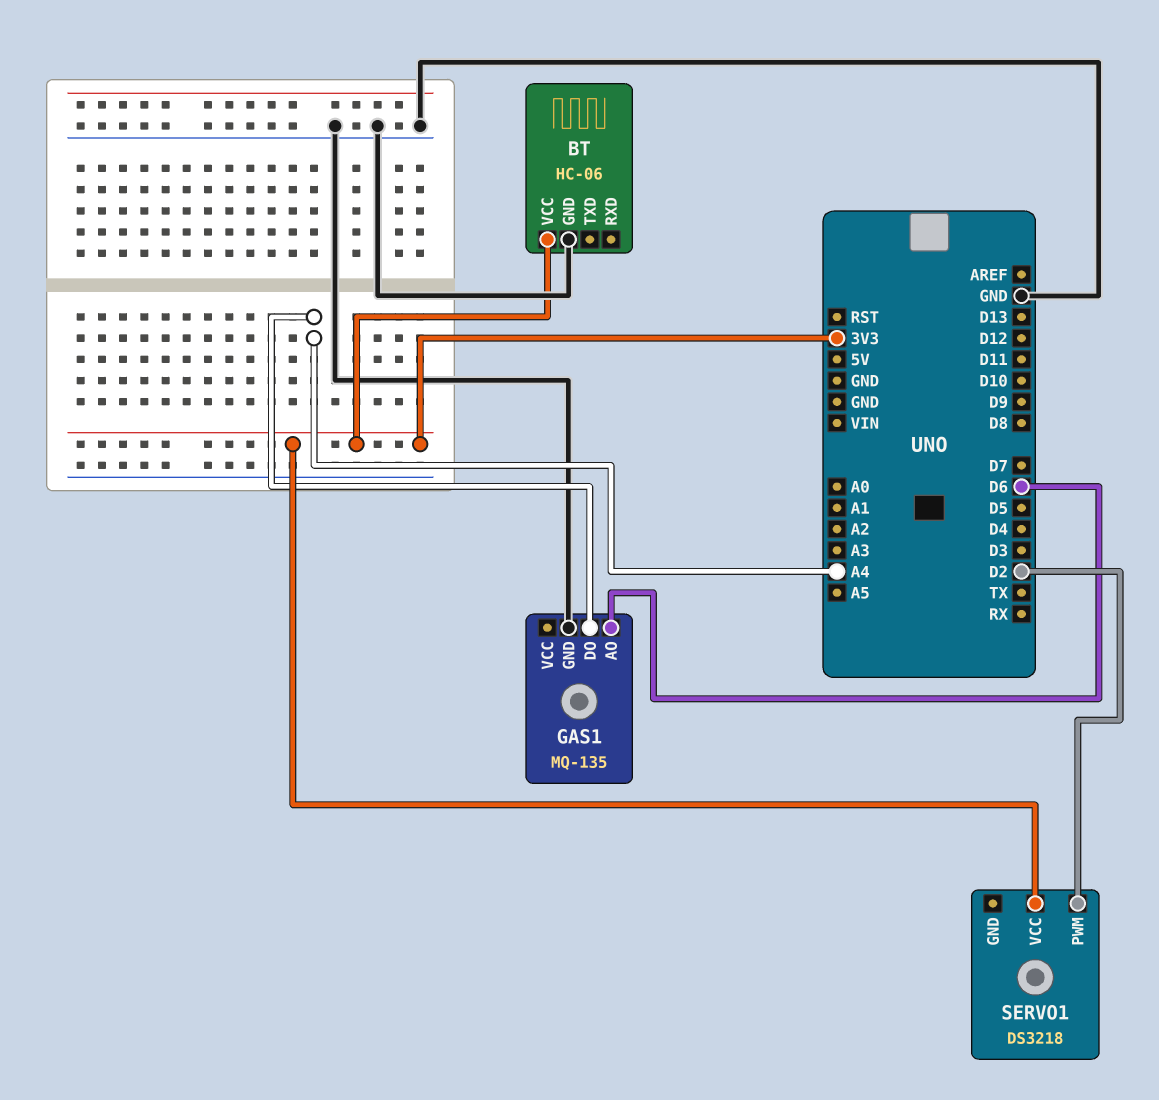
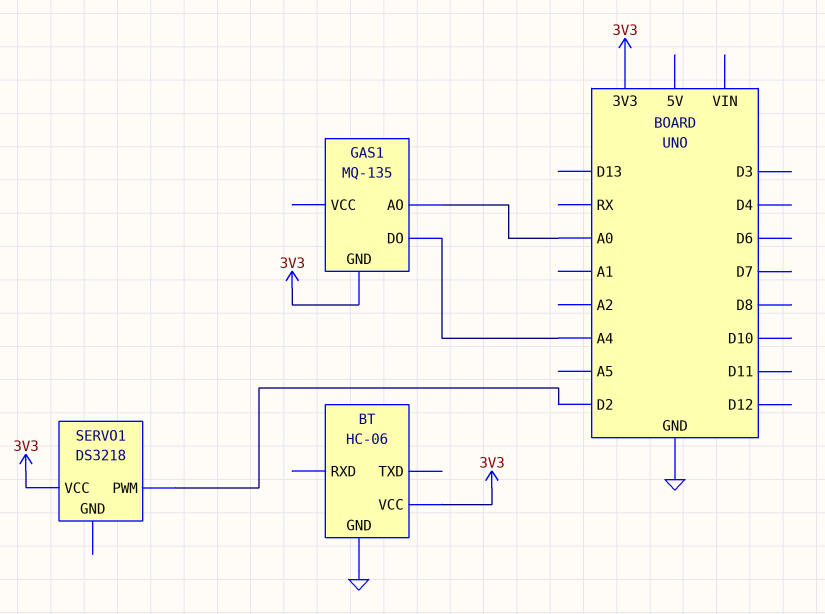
GAS1 pin AO: D6 -> A0
GAS1 pin GND: GND -> 3V3

